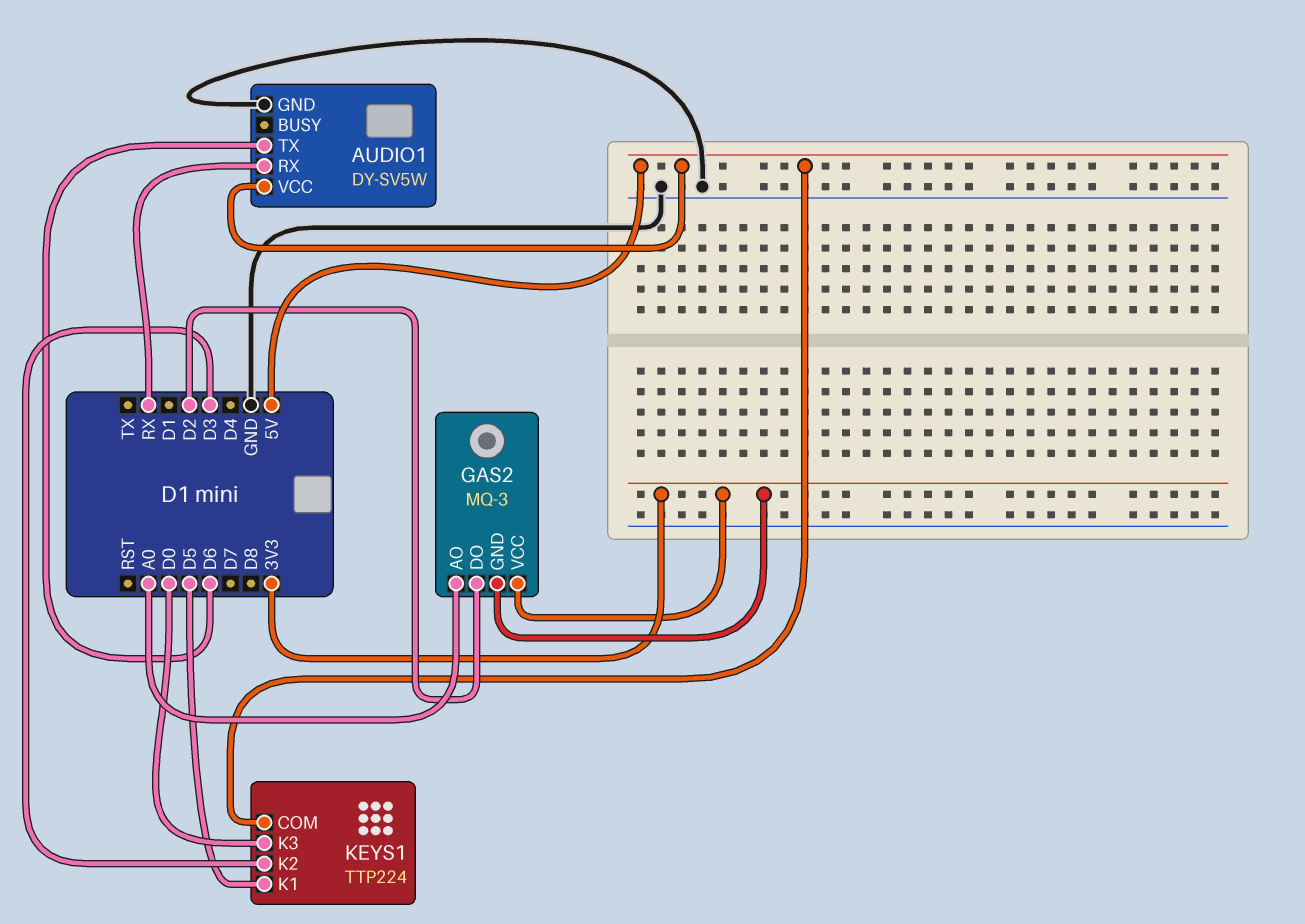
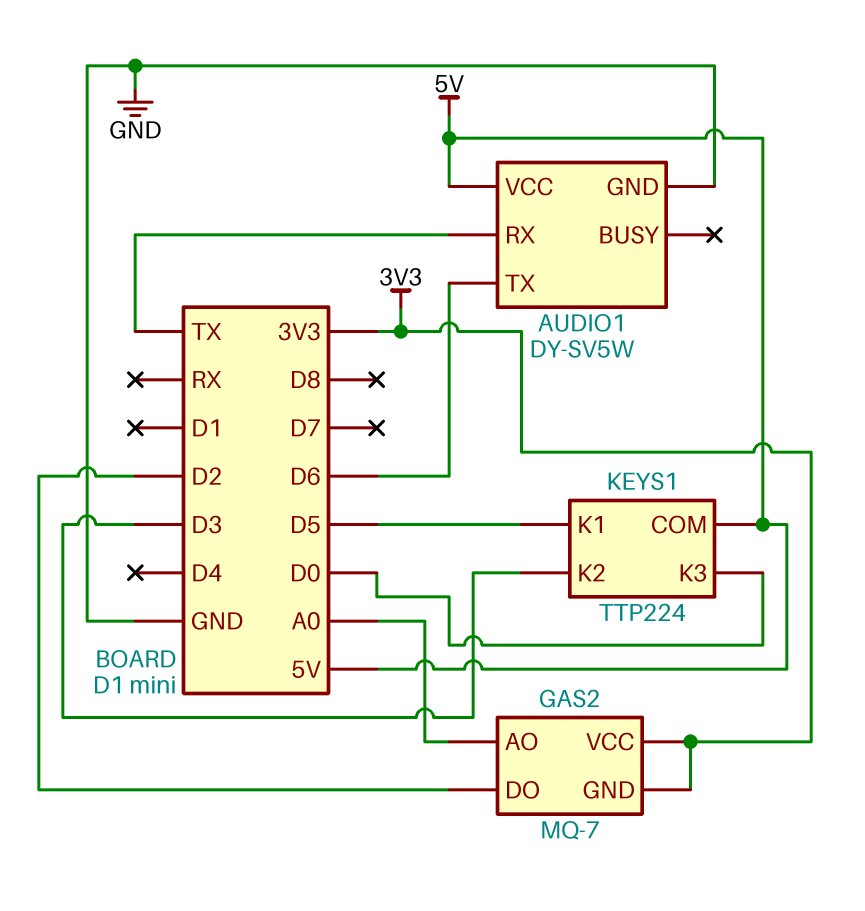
AUDIO1 pin RX: RX -> TX
GAS2: MQ-3 -> MQ-7

